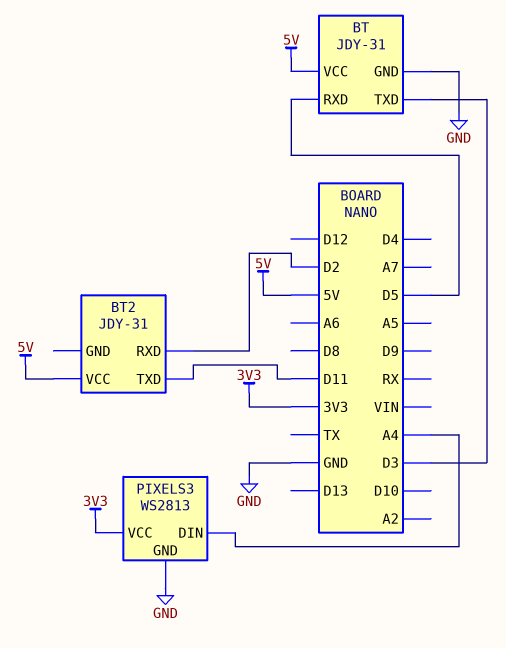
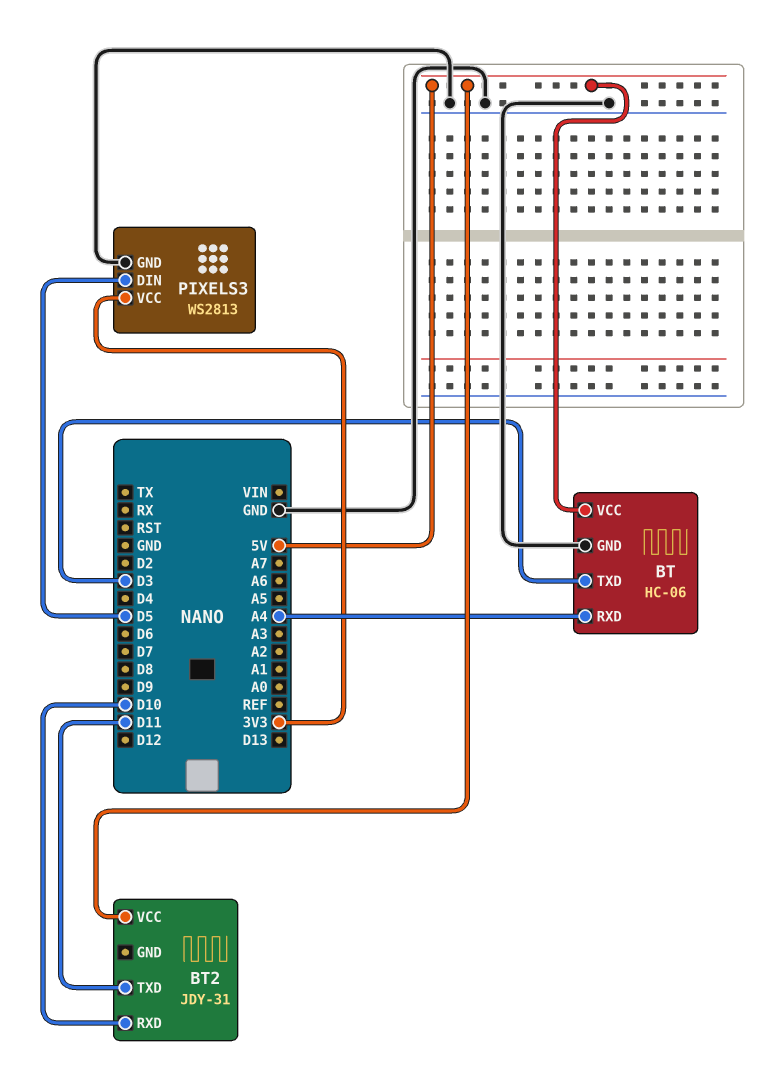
BT: JDY-31 -> HC-06
BT pin RXD: D5 -> A4
BT2 pin RXD: D2 -> D10
PIXELS3 pin DIN: A4 -> D5

